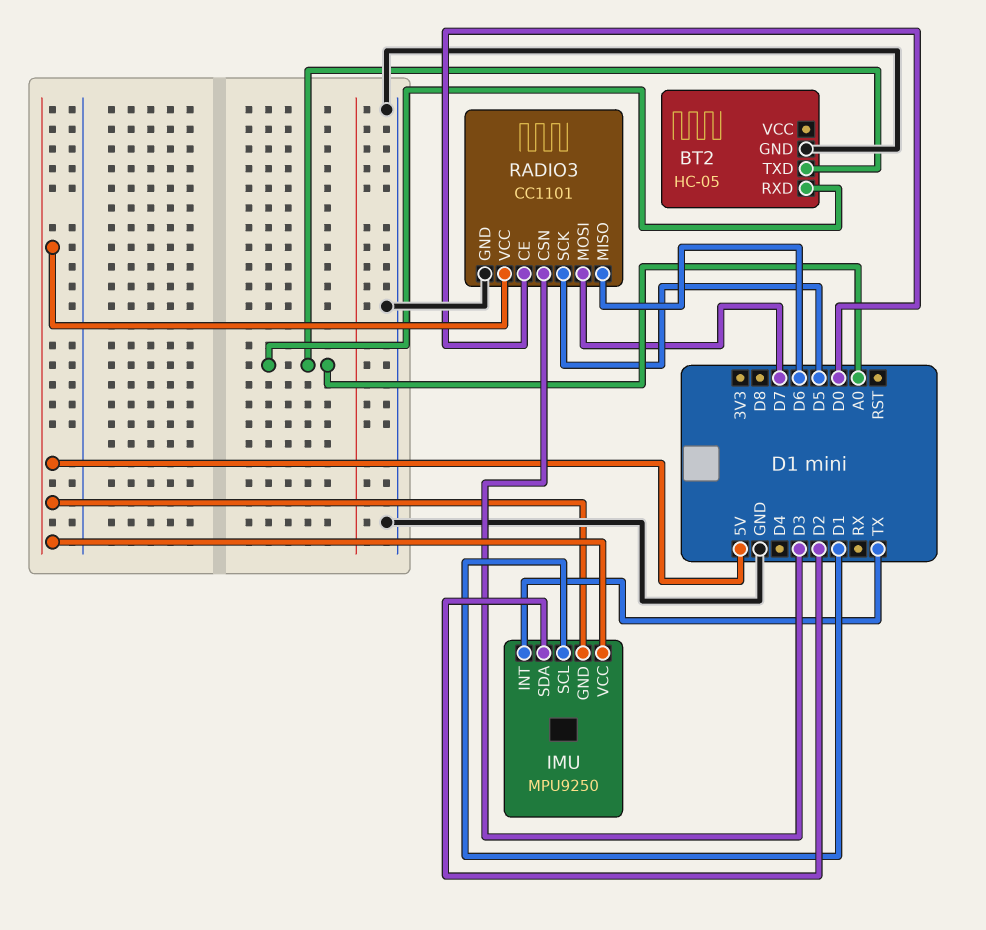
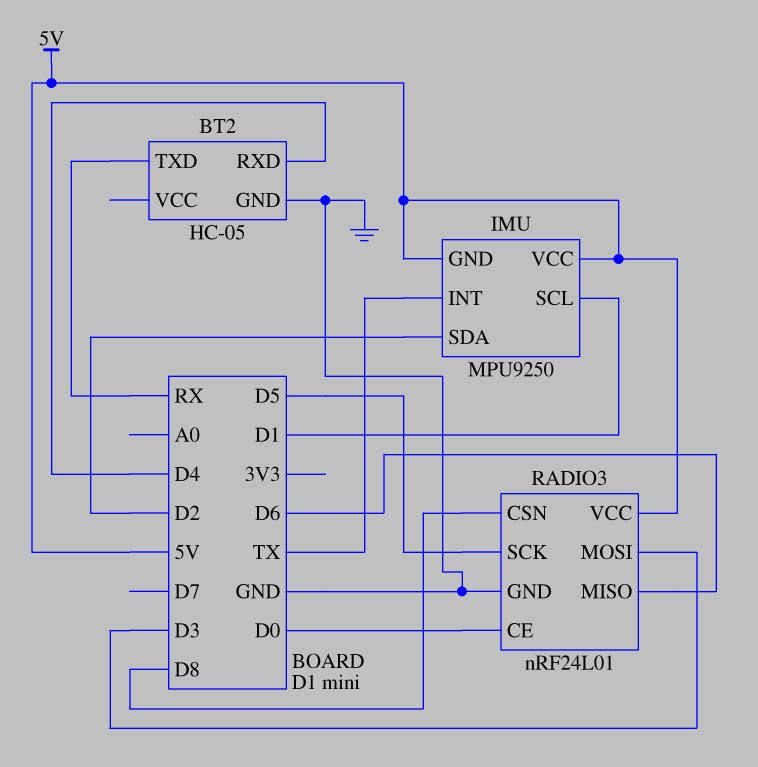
BT2 pin RXD: A0 -> D4
BT2 pin TXD: A0 -> RX
RADIO3: CC1101 -> nRF24L01
RADIO3 pin CSN: D3 -> D8
RADIO3 pin MOSI: D7 -> D3

